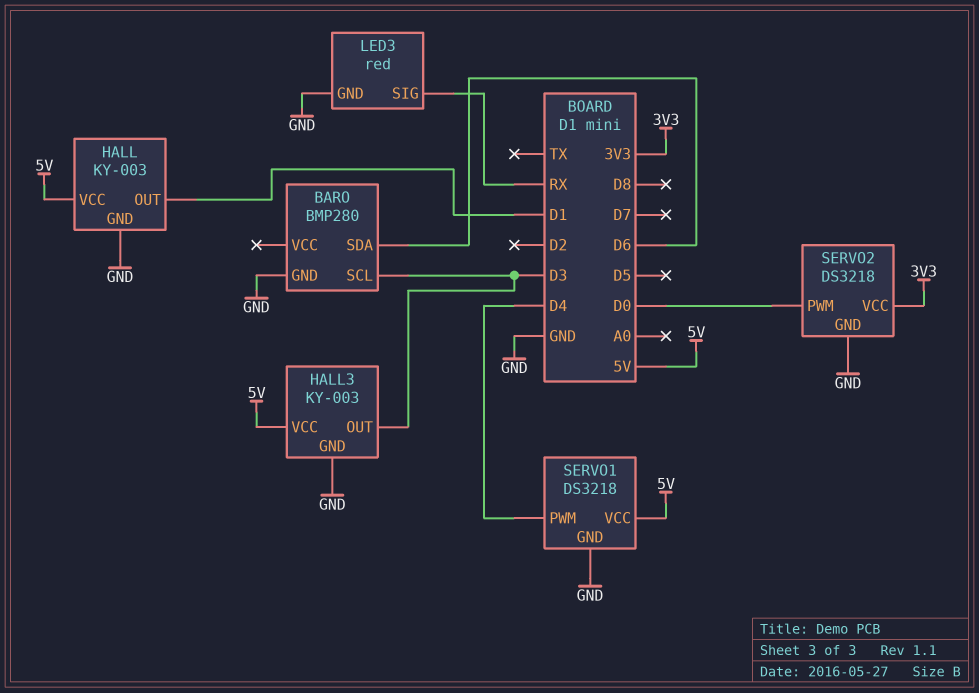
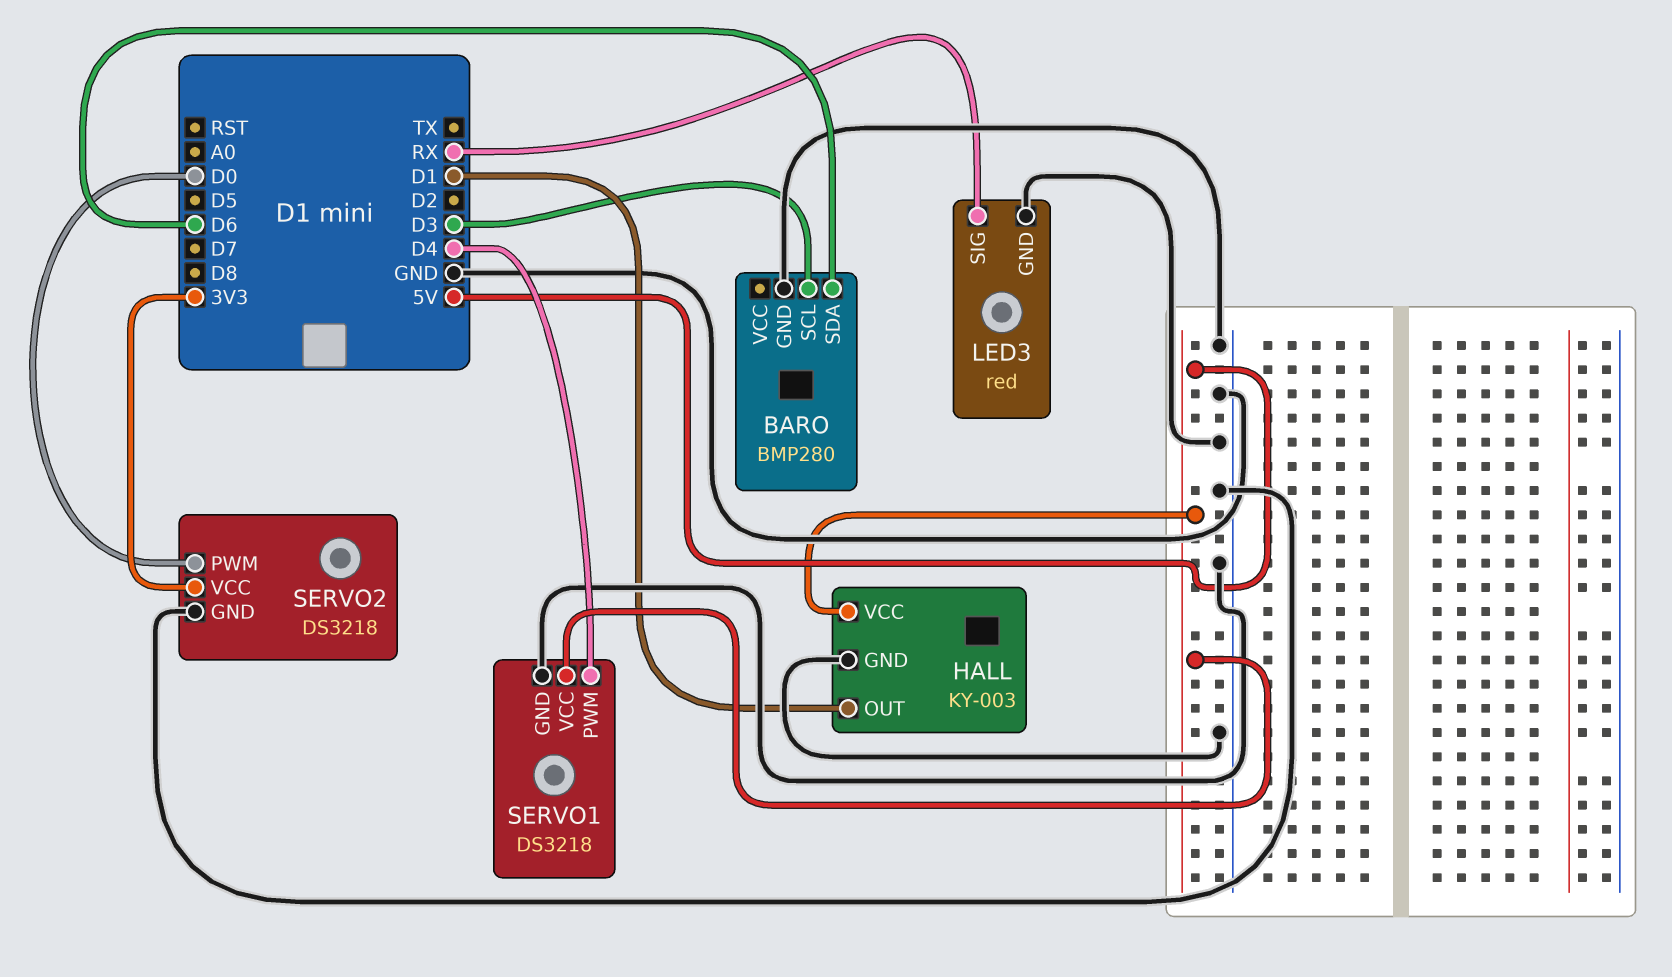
HALL3: KY-003 -> none
HALL3 pin GND: GND -> none
HALL3 pin OUT: D3 -> none
HALL3 pin VCC: 5V -> none

